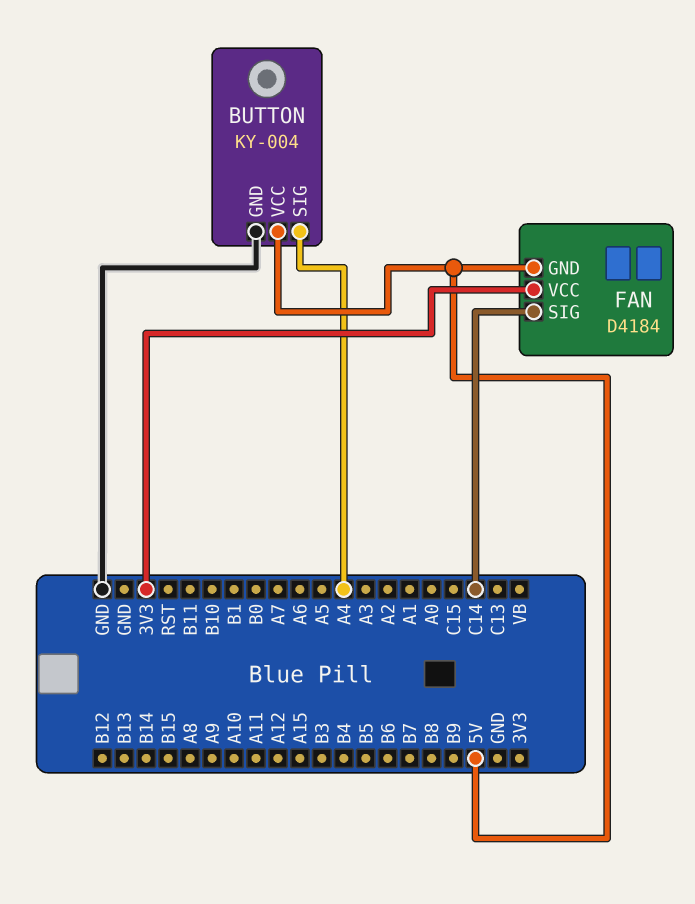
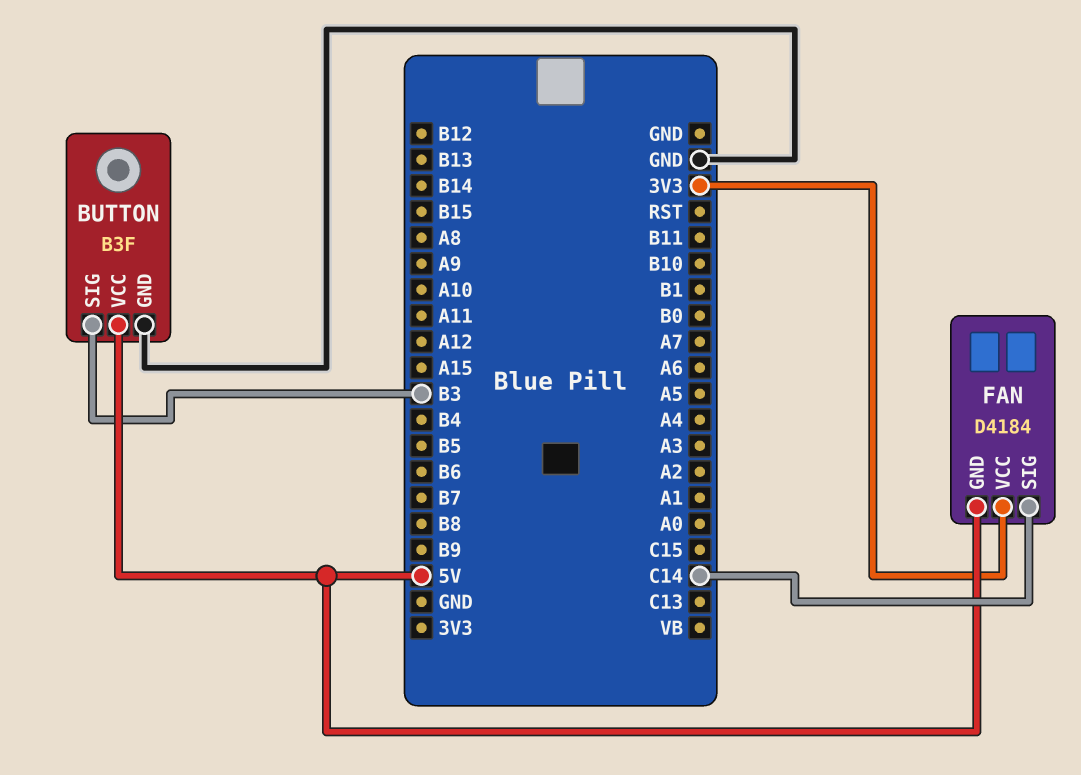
BUTTON: KY-004 -> B3F
BUTTON pin SIG: A4 -> B3

